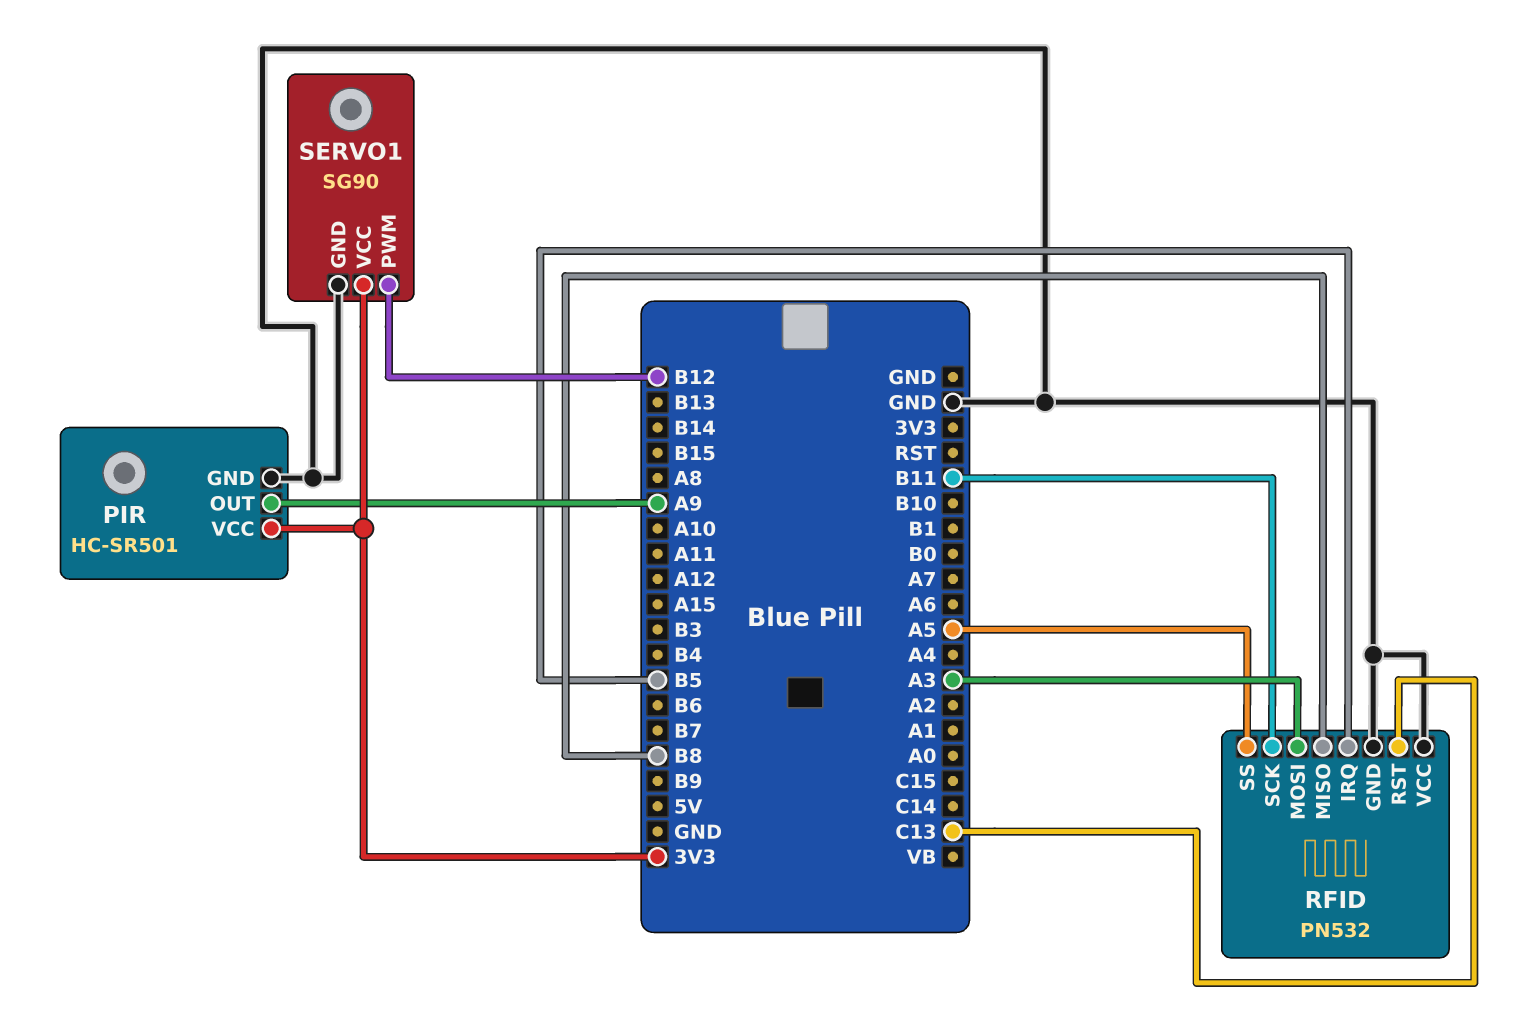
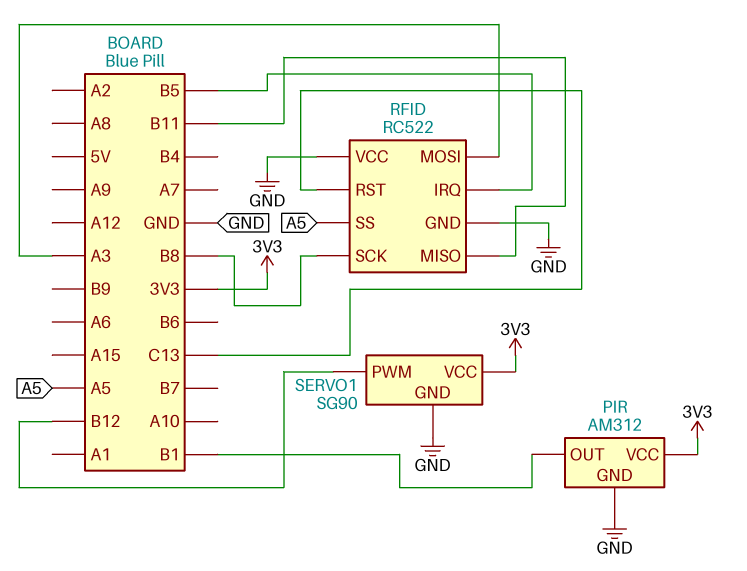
PIR: HC-SR501 -> AM312
PIR pin OUT: A9 -> B1
RFID: PN532 -> RC522
RFID pin MISO: B8 -> B11
RFID pin SCK: B11 -> B8

